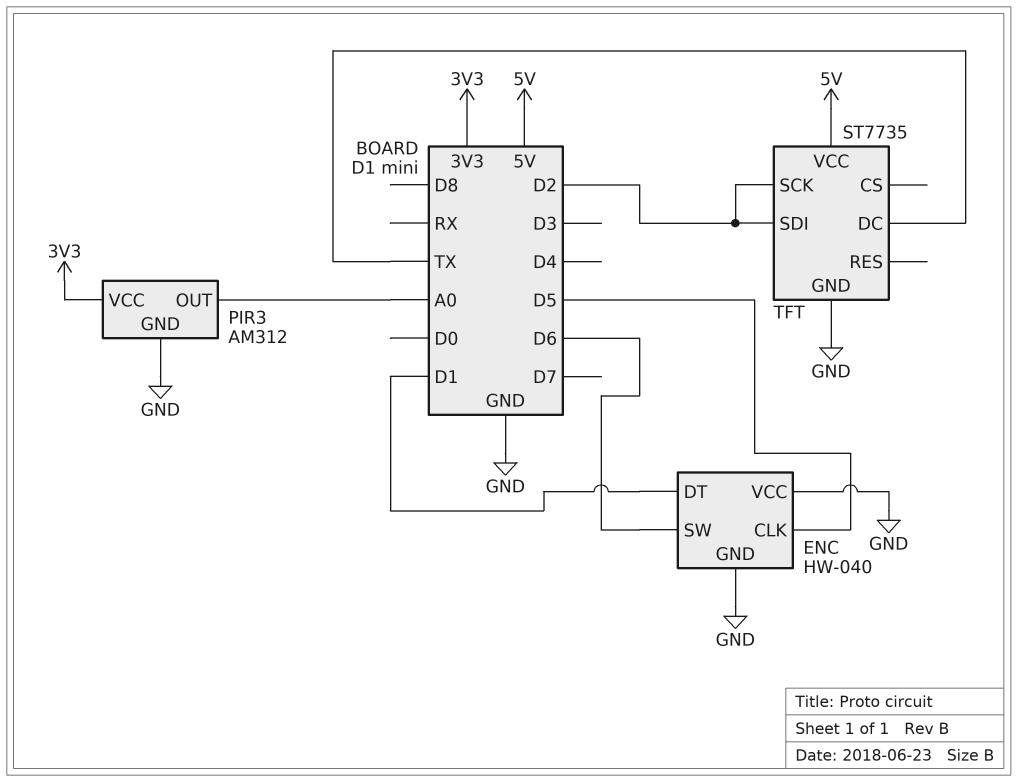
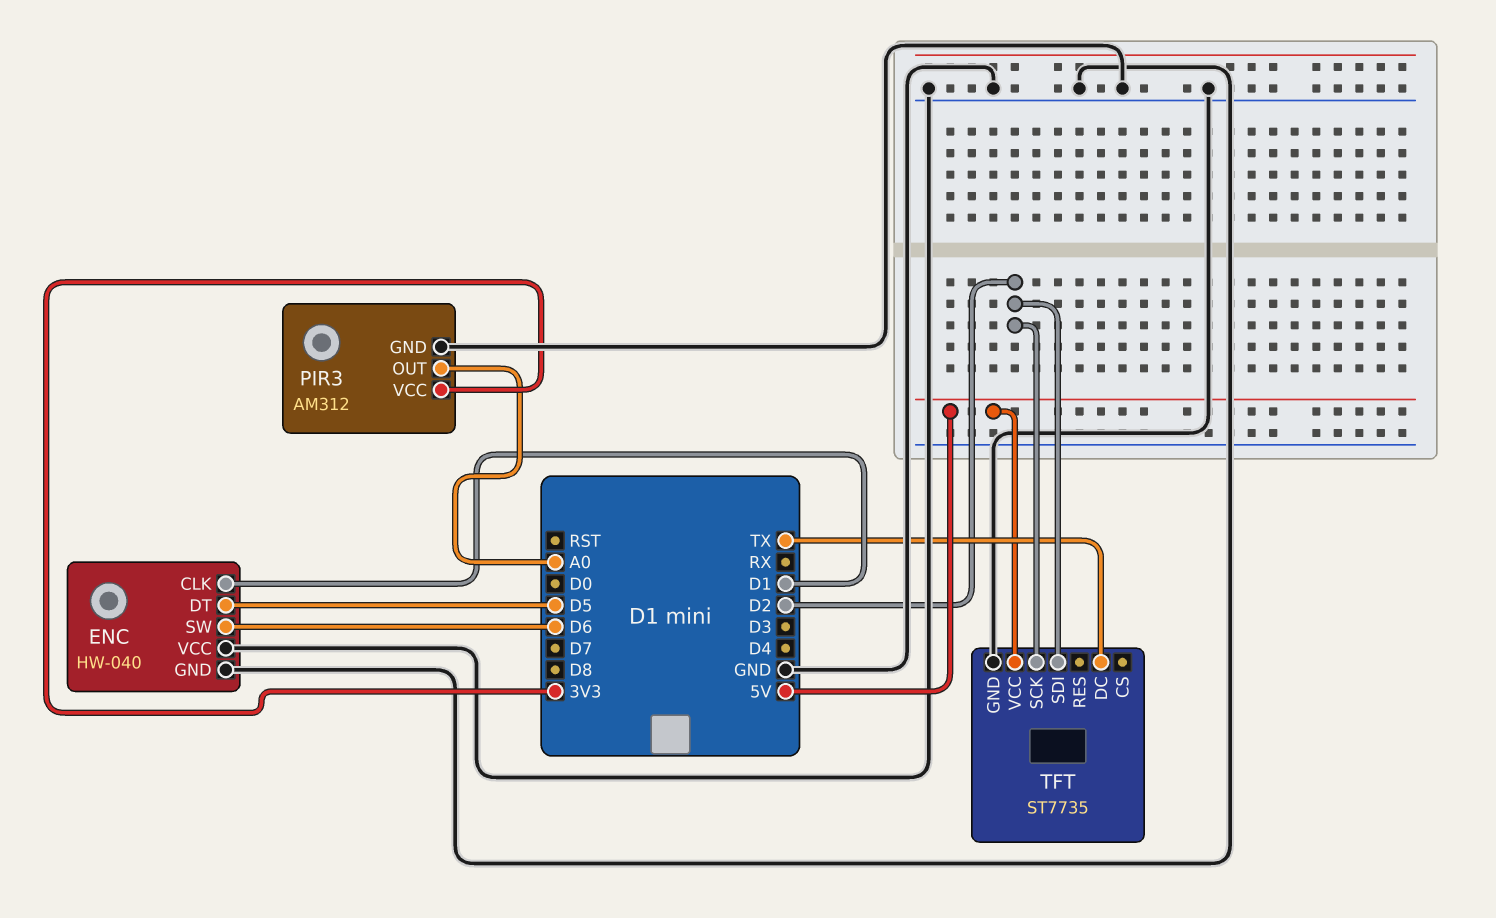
ENC pin CLK: D5 -> D1
ENC pin DT: D1 -> D5

